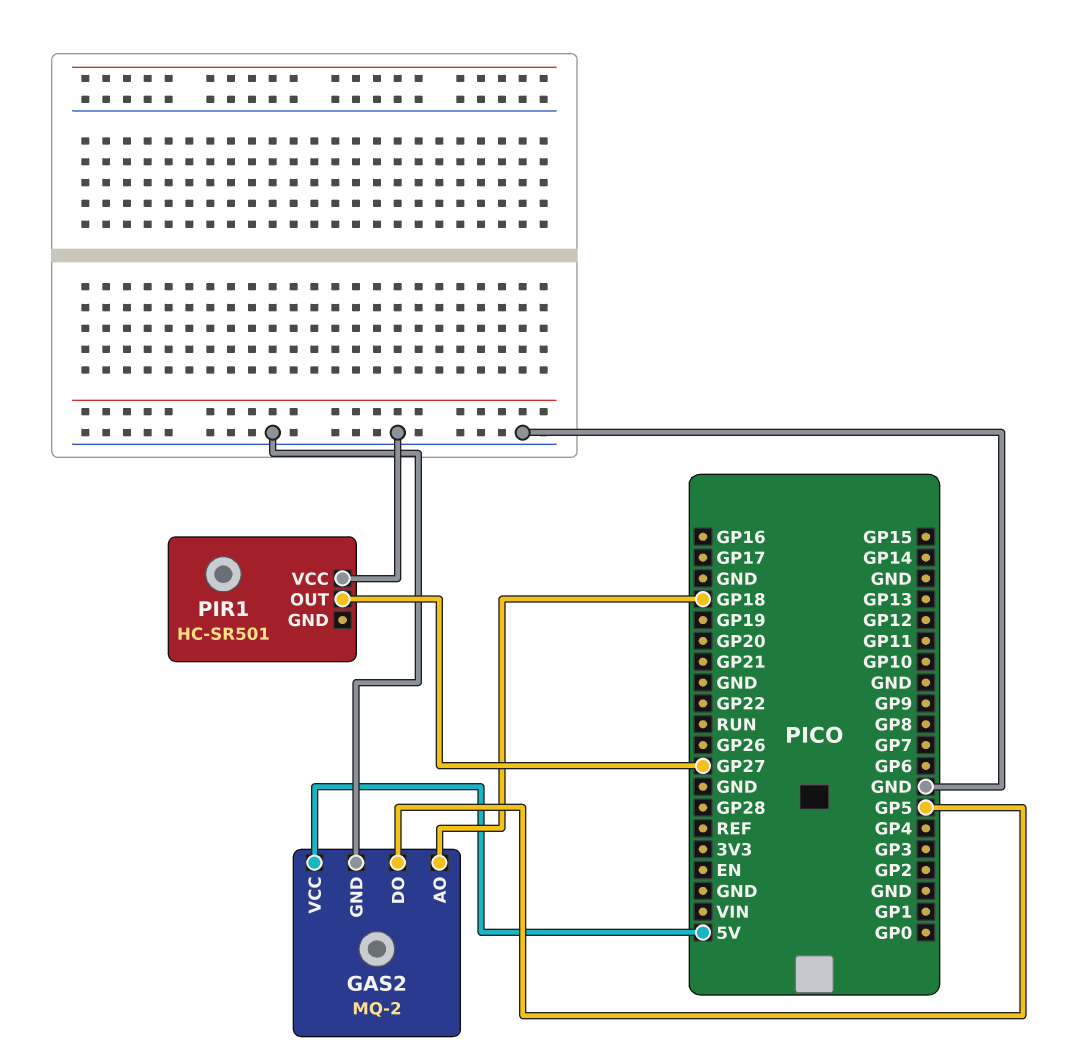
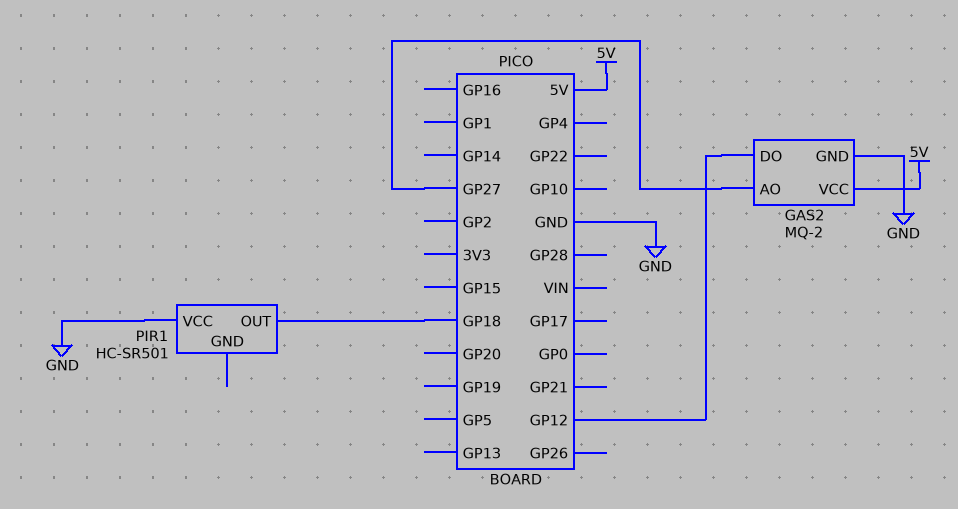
GAS2 pin AO: GP18 -> GP27
GAS2 pin DO: GP5 -> GP12
PIR1 pin OUT: GP27 -> GP18

